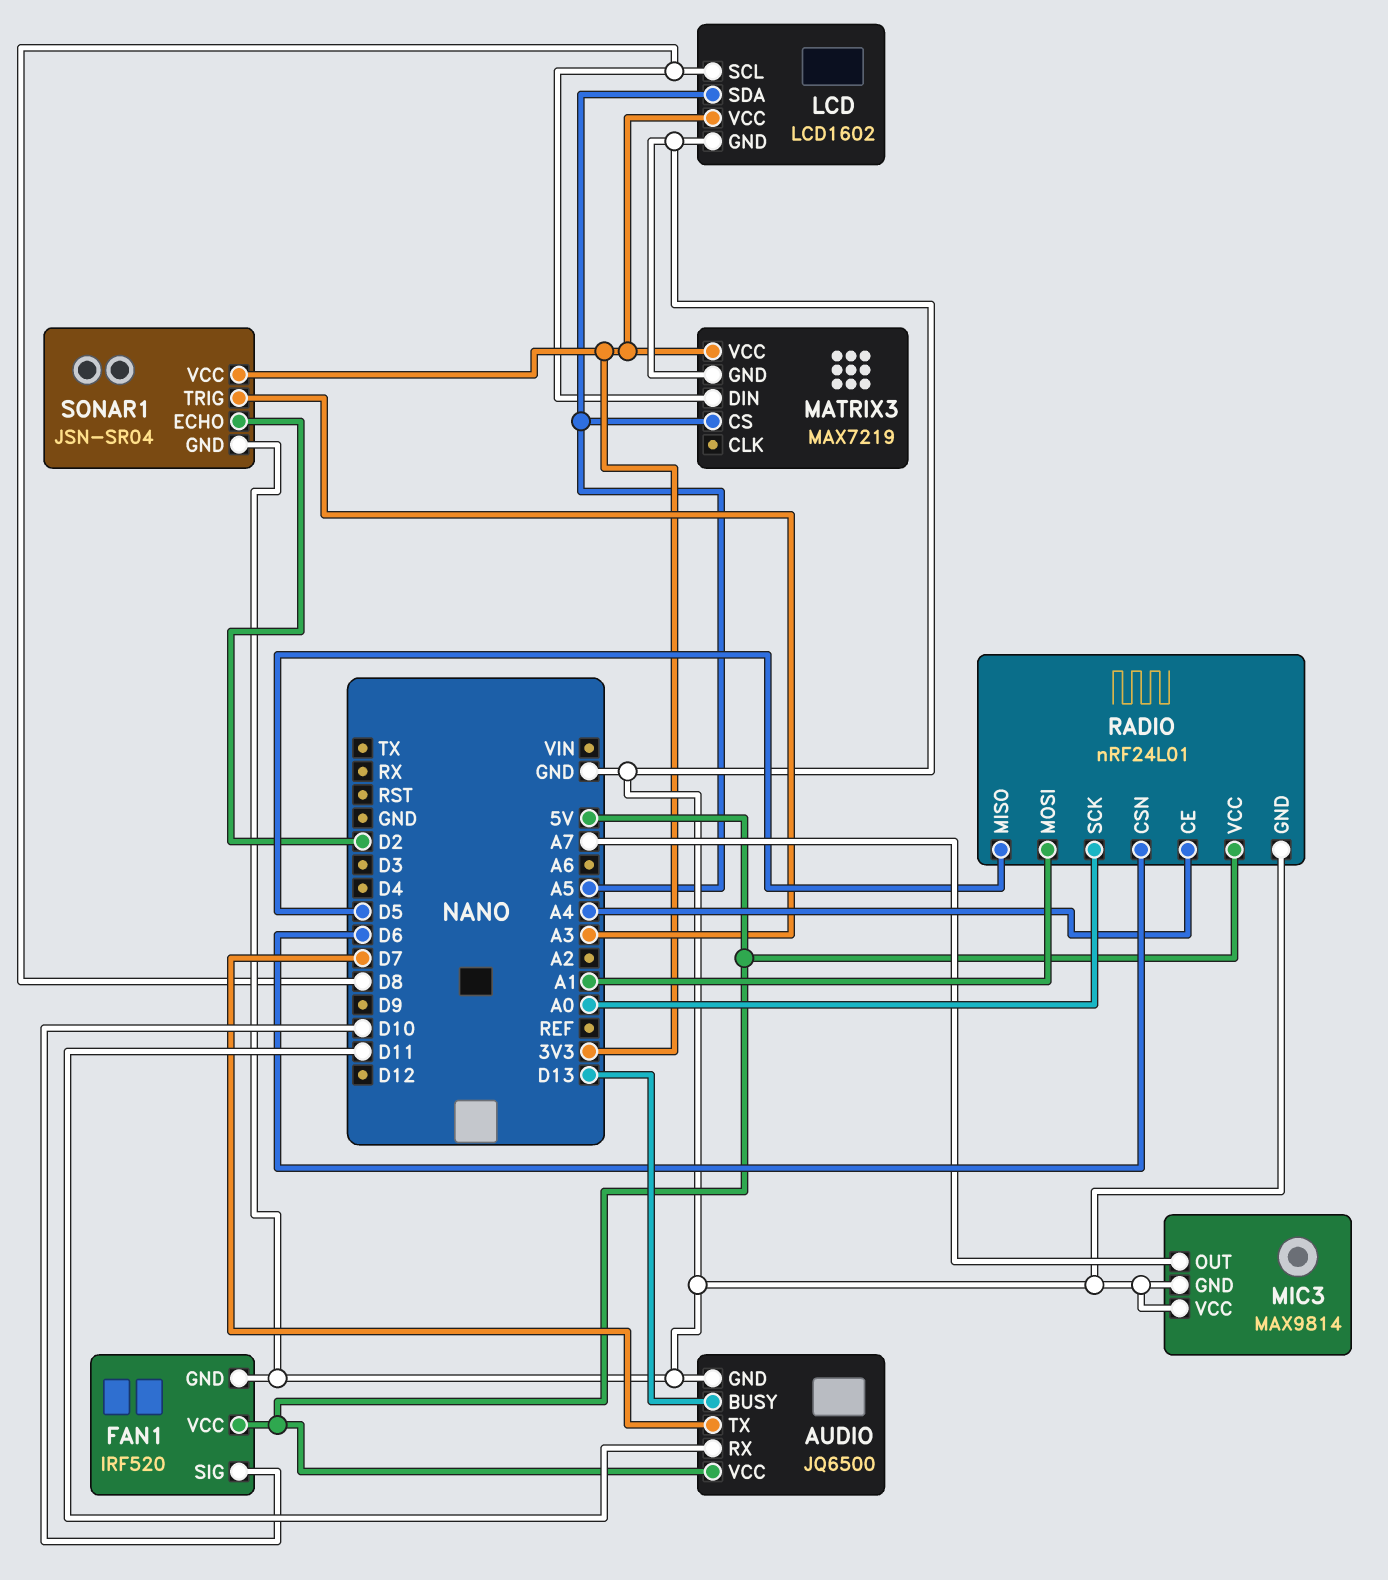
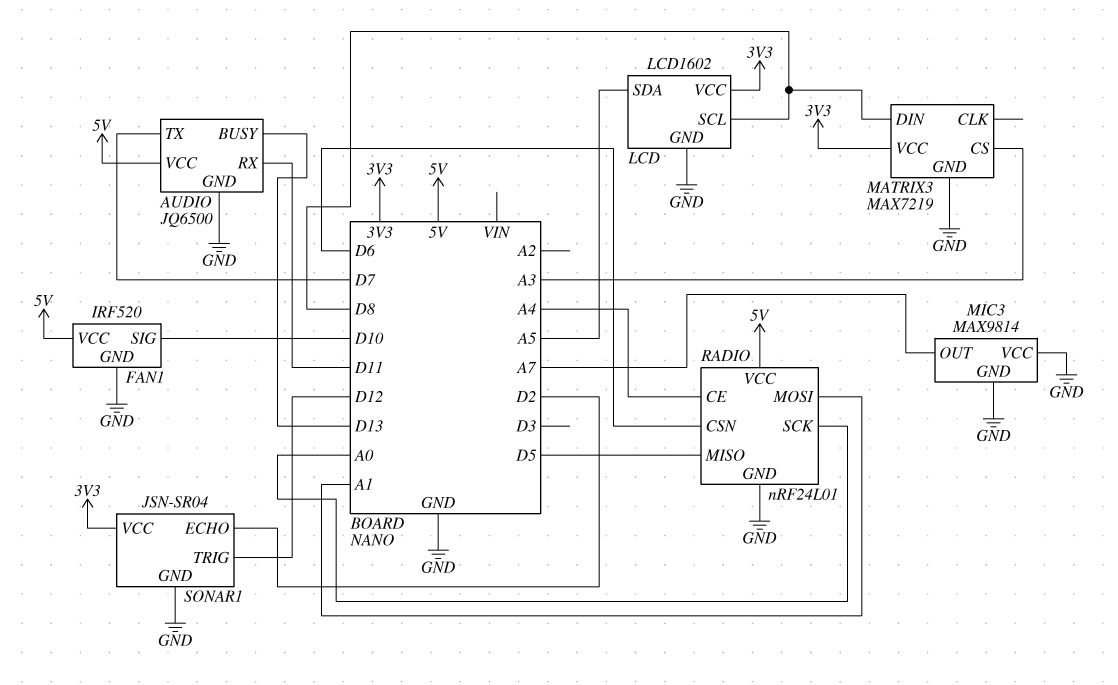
MATRIX3 pin CS: A5 -> A3
SONAR1 pin TRIG: A3 -> D12

